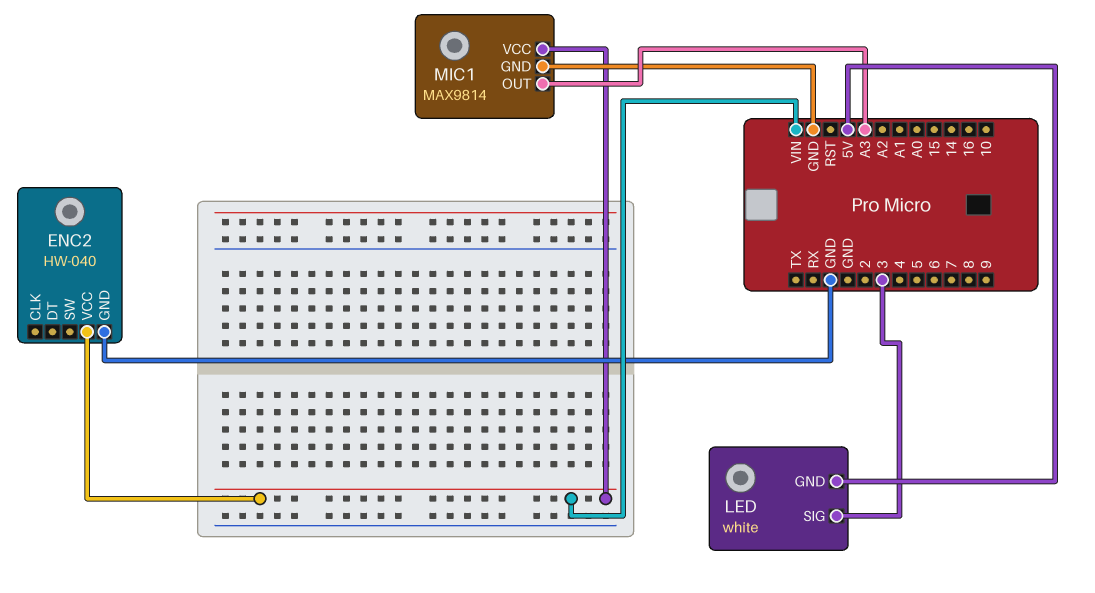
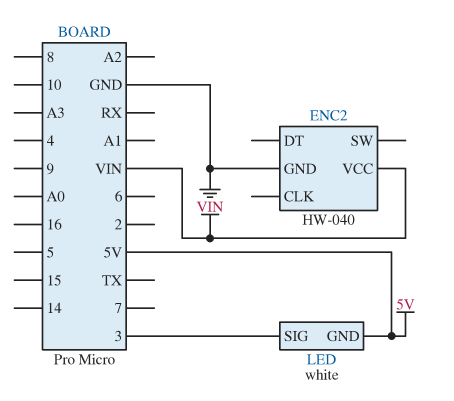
MIC1: MAX9814 -> none
MIC1 pin GND: GND -> none
MIC1 pin OUT: A3 -> none
MIC1 pin VCC: VIN -> none

